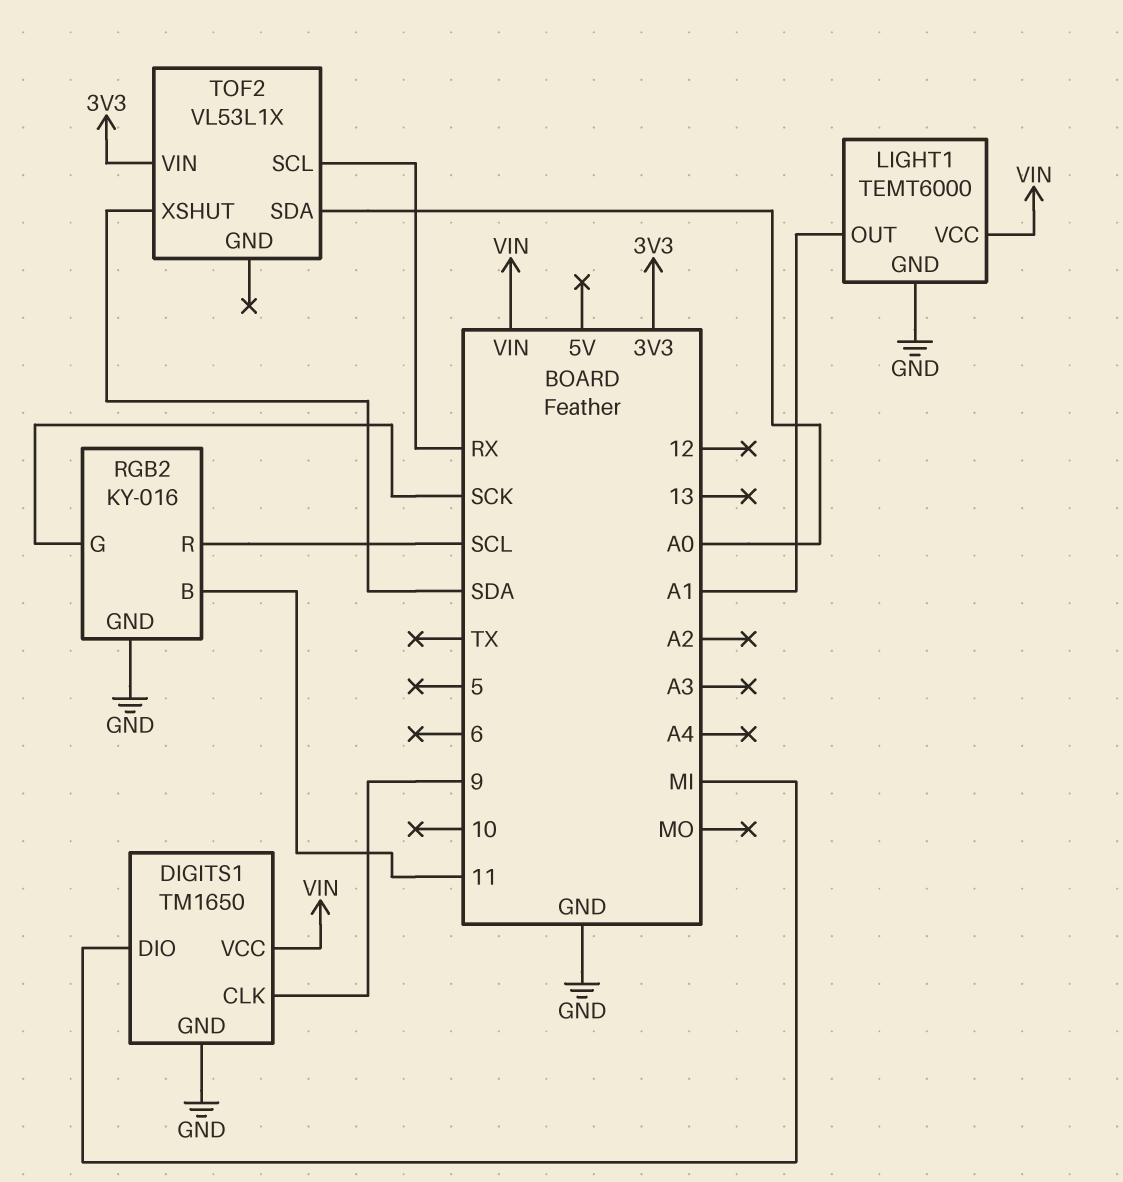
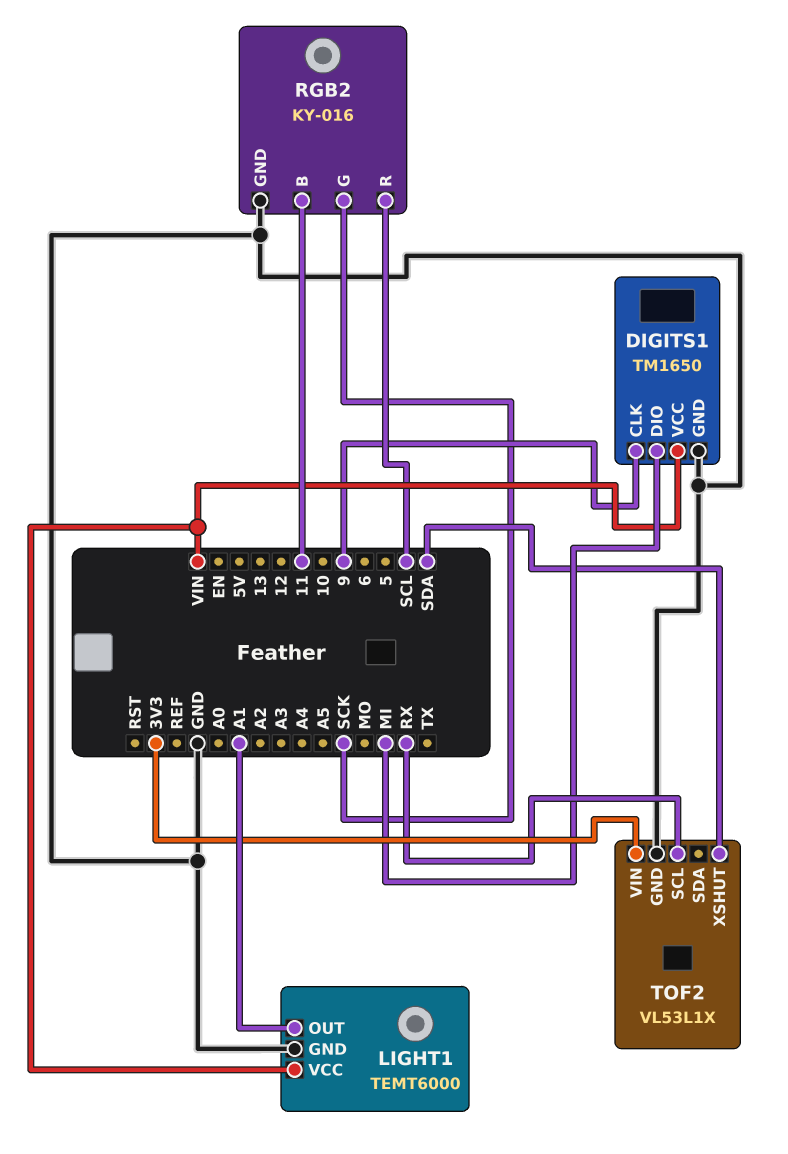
TOF2 pin GND: none -> GND
TOF2 pin SDA: A0 -> none

